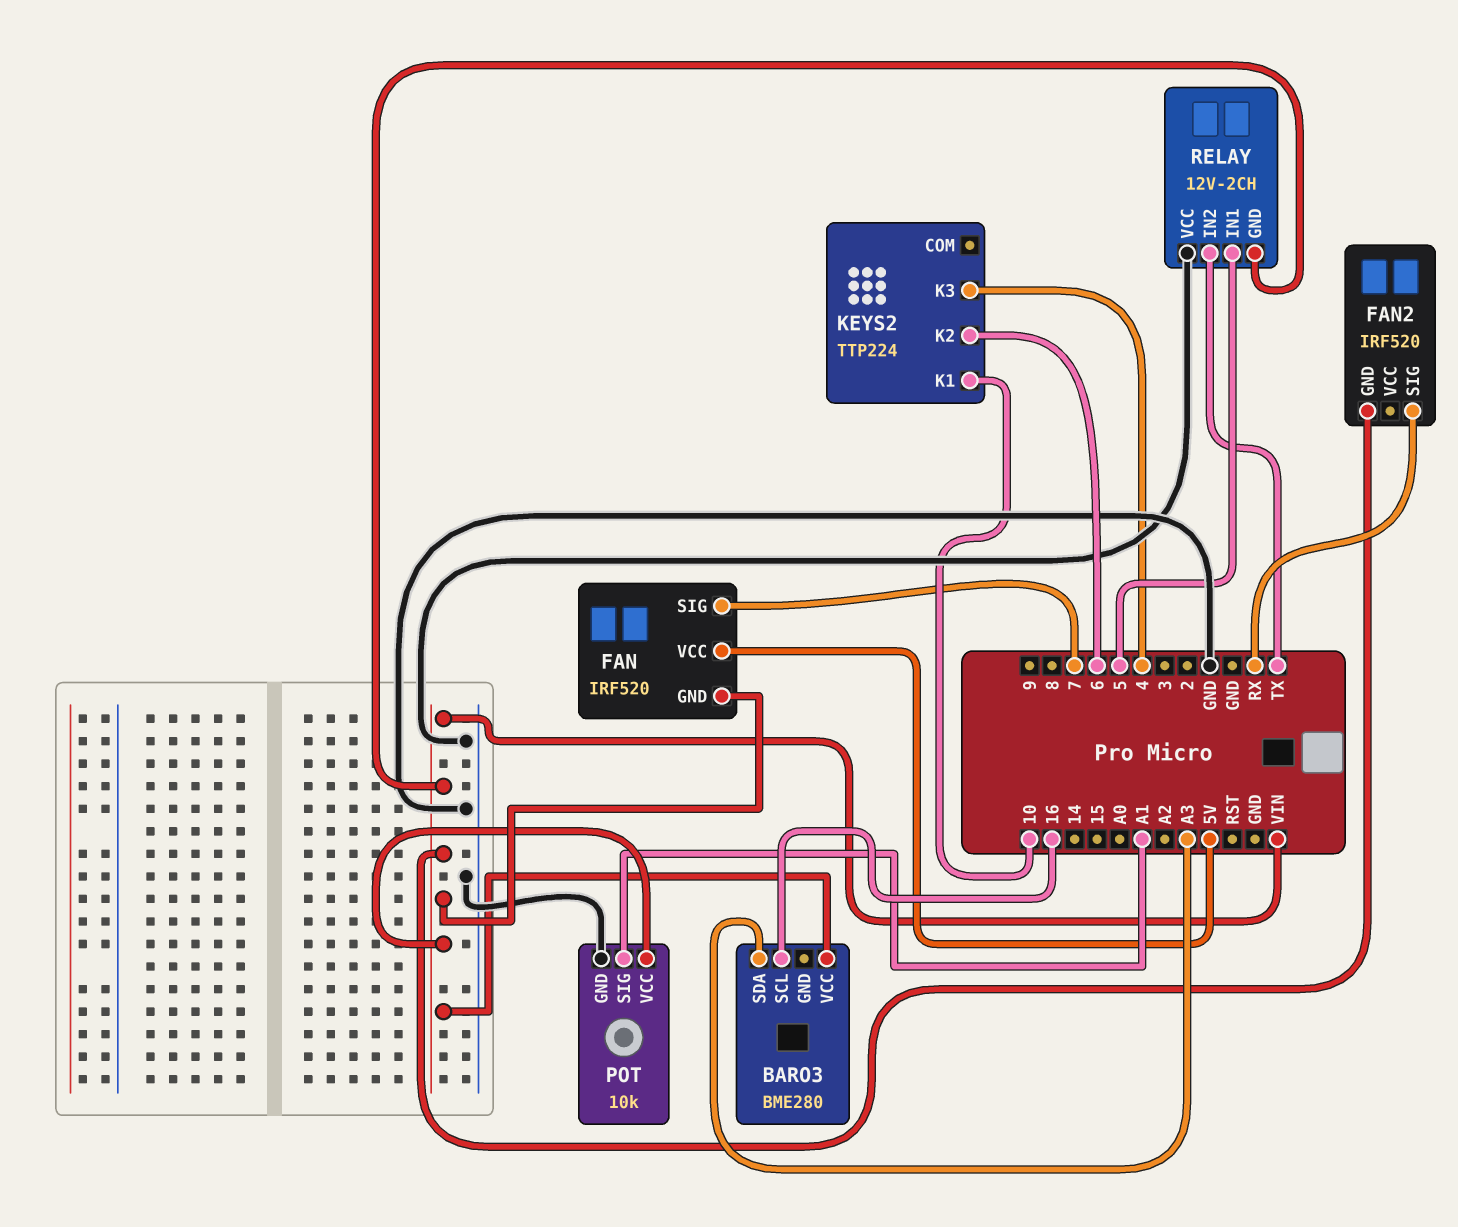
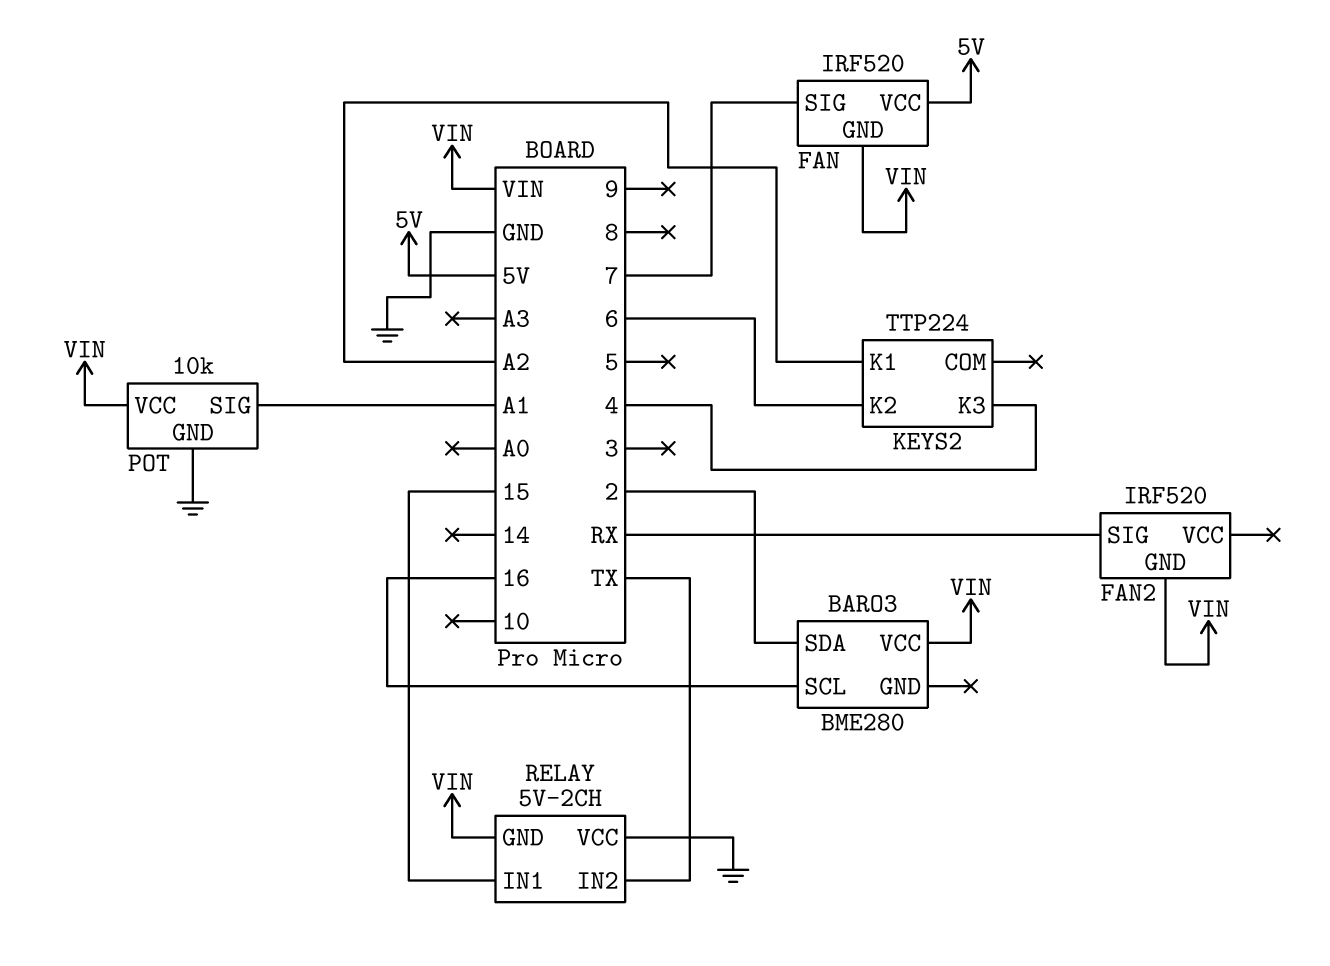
BARO3 pin SDA: A3 -> 2
KEYS2 pin K1: 10 -> A2
RELAY: 12V-2CH -> 5V-2CH
RELAY pin IN1: 5 -> 15

